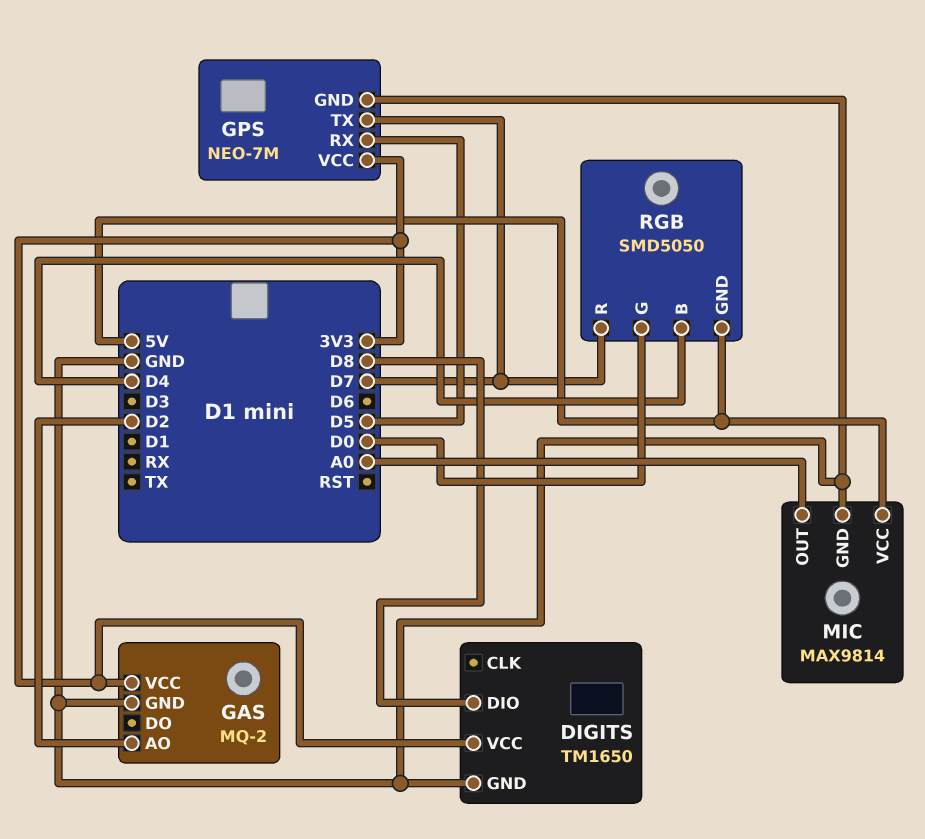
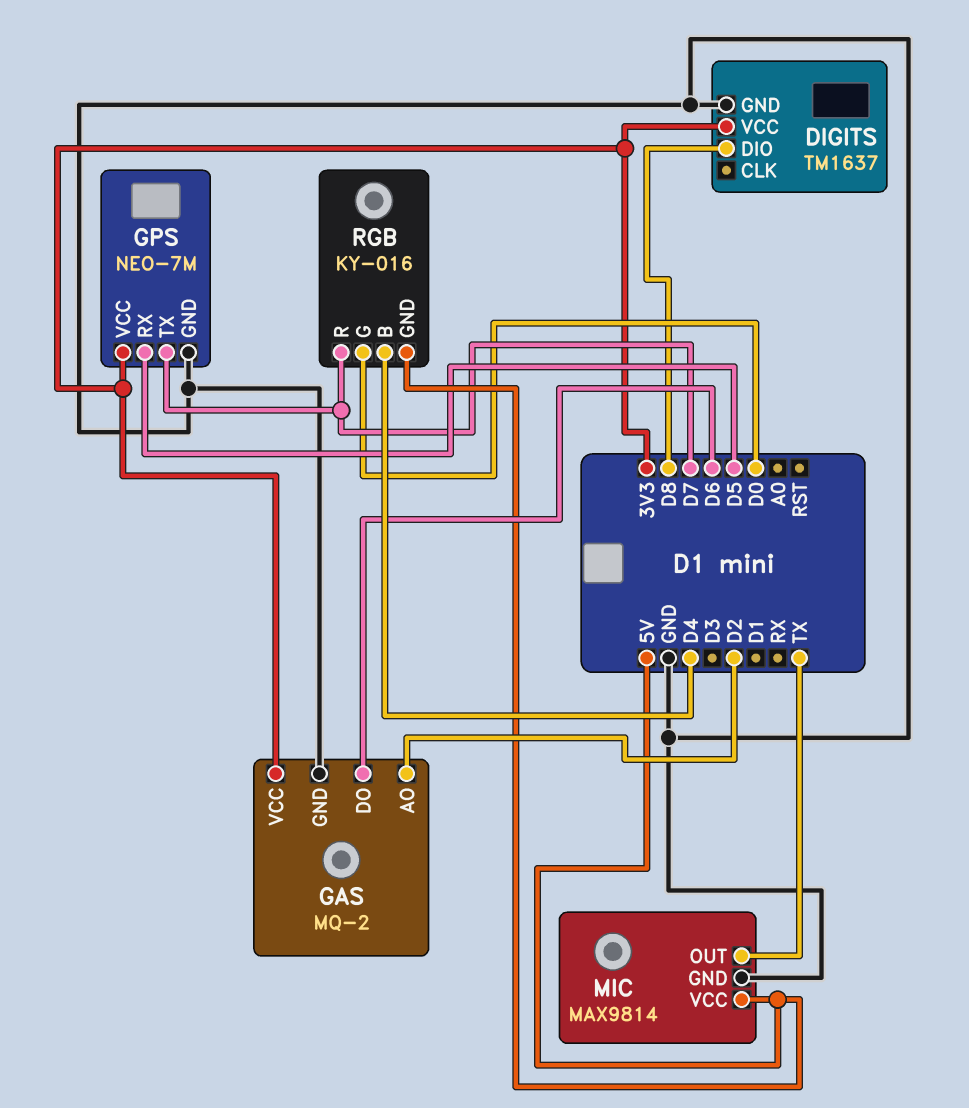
DIGITS: TM1650 -> TM1637
GAS pin DO: none -> D6
MIC pin OUT: A0 -> TX
RGB: SMD5050 -> KY-016

